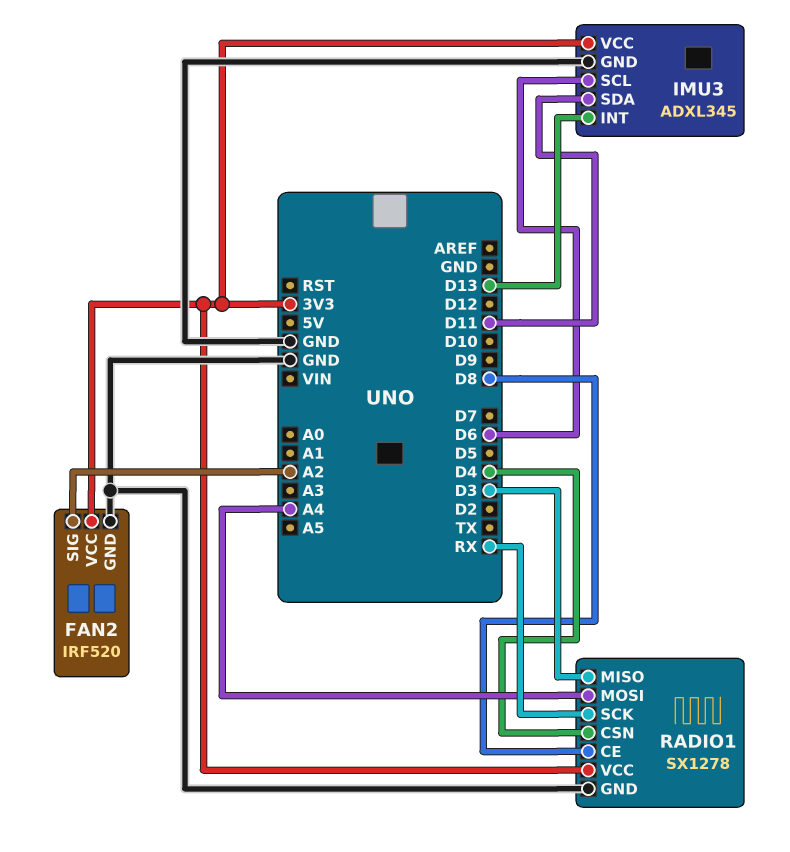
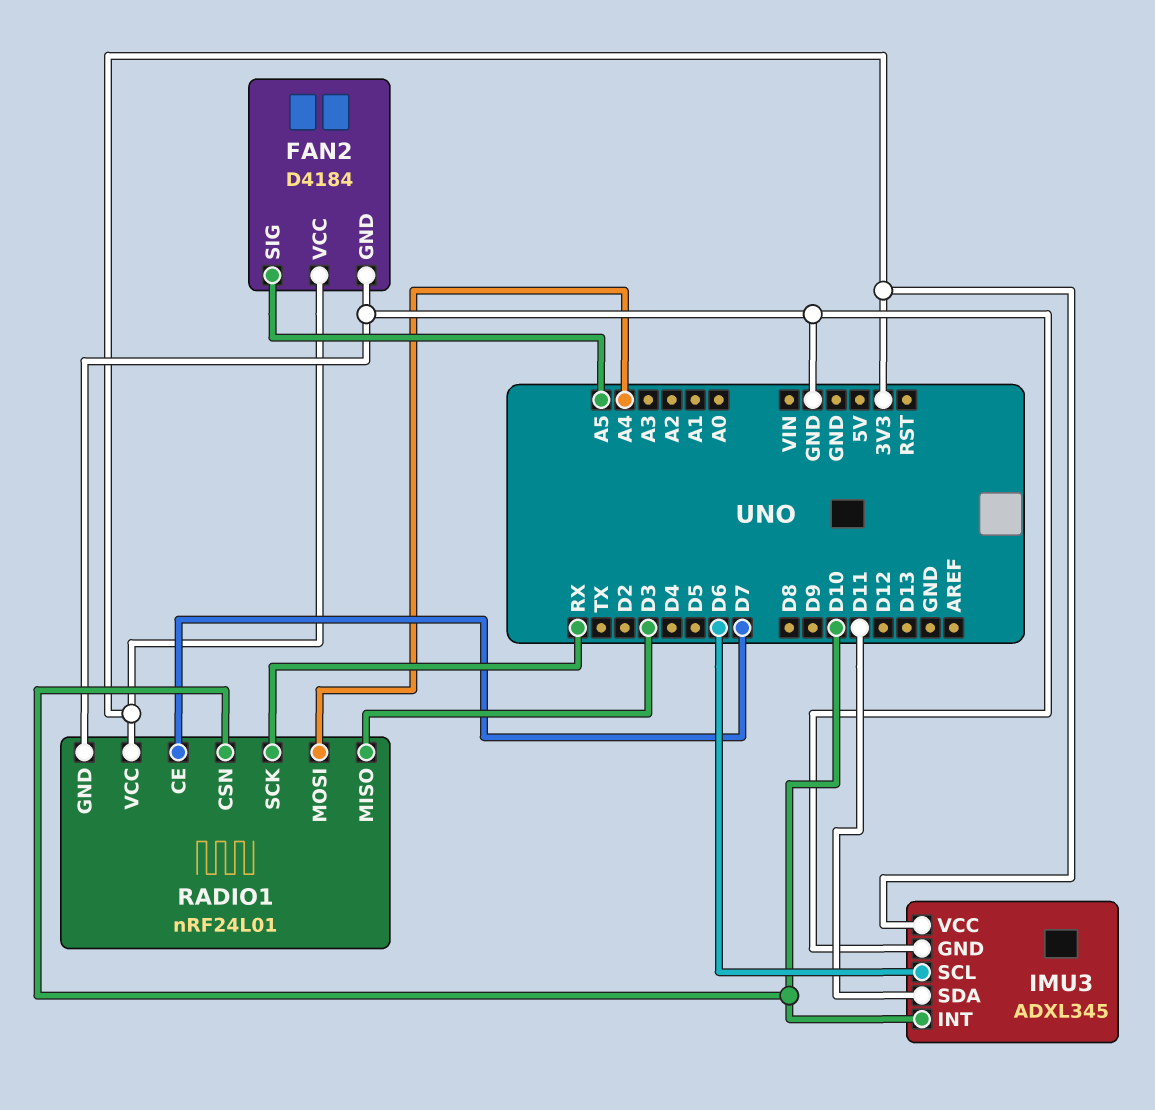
FAN2: IRF520 -> D4184
FAN2 pin SIG: A2 -> A5
IMU3 pin INT: D13 -> D10
RADIO1: SX1278 -> nRF24L01
RADIO1 pin CE: D8 -> D7
RADIO1 pin CSN: D4 -> D10

